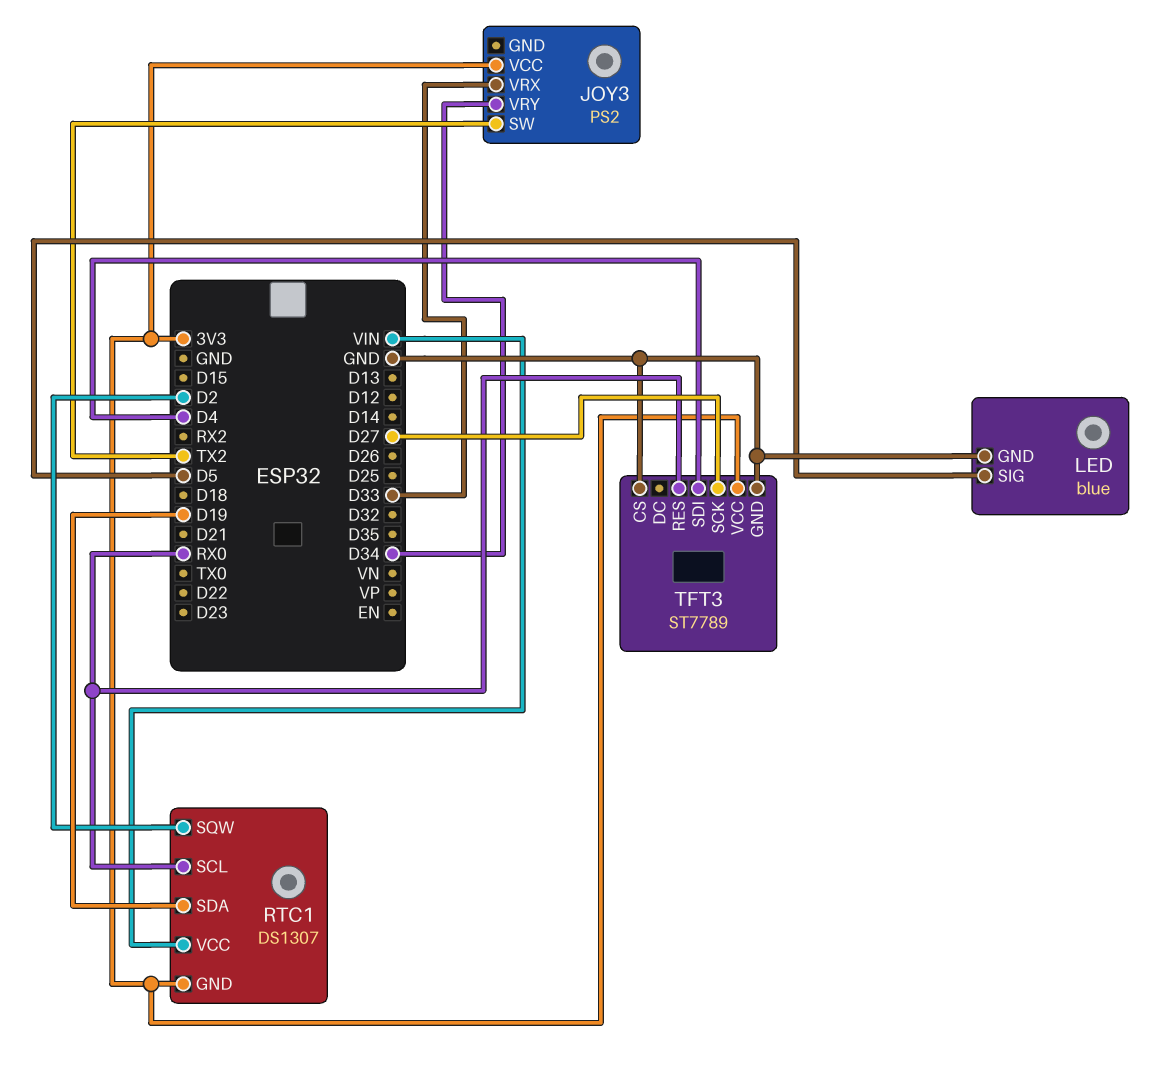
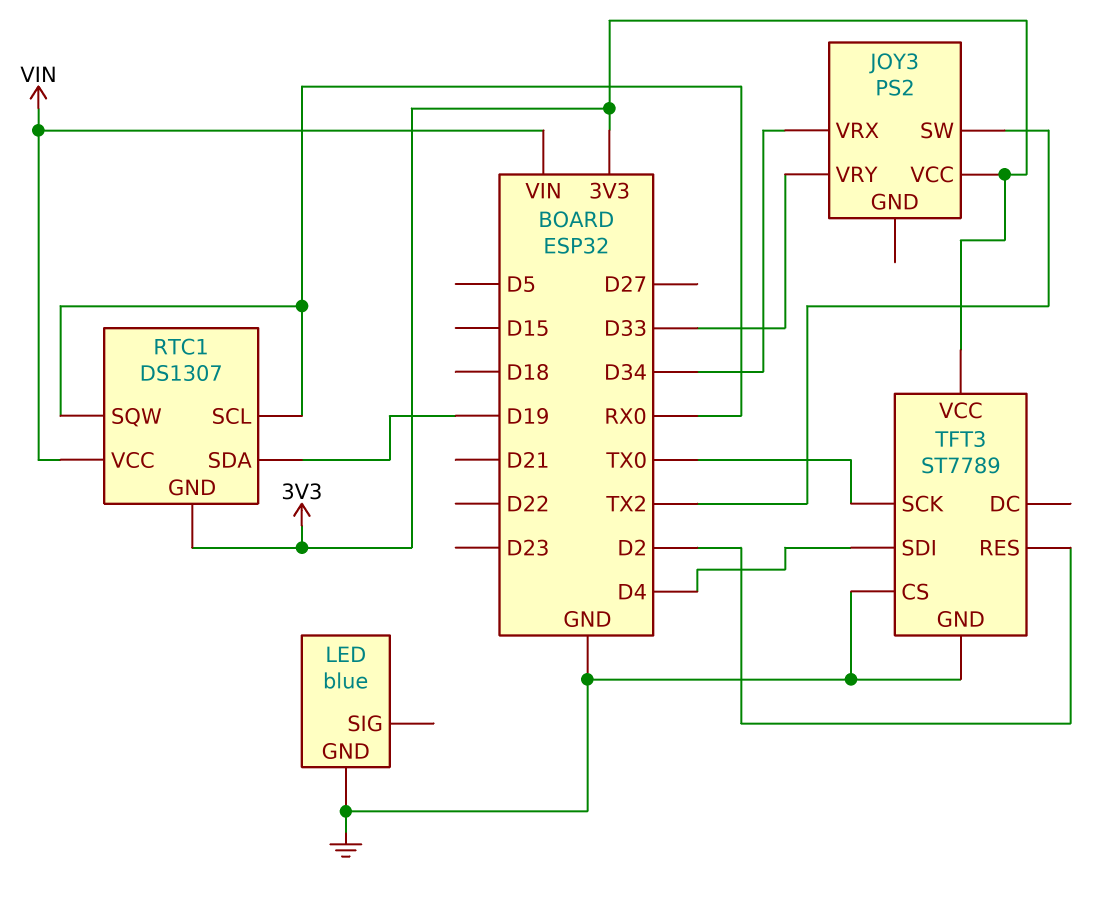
JOY3 pin VRX: D33 -> D34
JOY3 pin VRY: D34 -> D33
LED pin SIG: D5 -> none
RTC1 pin SQW: D2 -> RX0
TFT3 pin RES: RX0 -> D2
TFT3 pin SCK: D27 -> TX0

